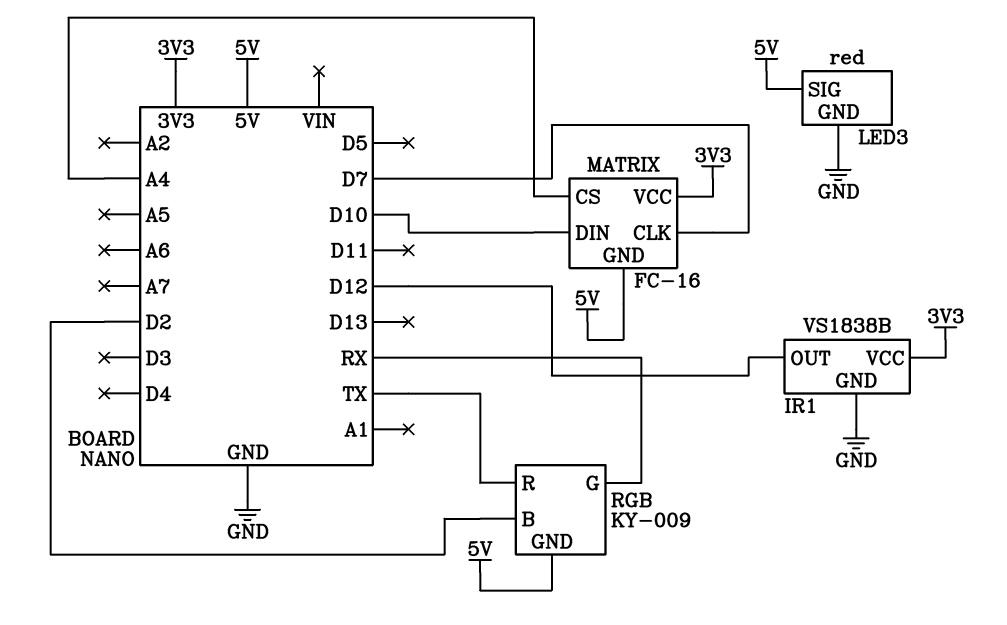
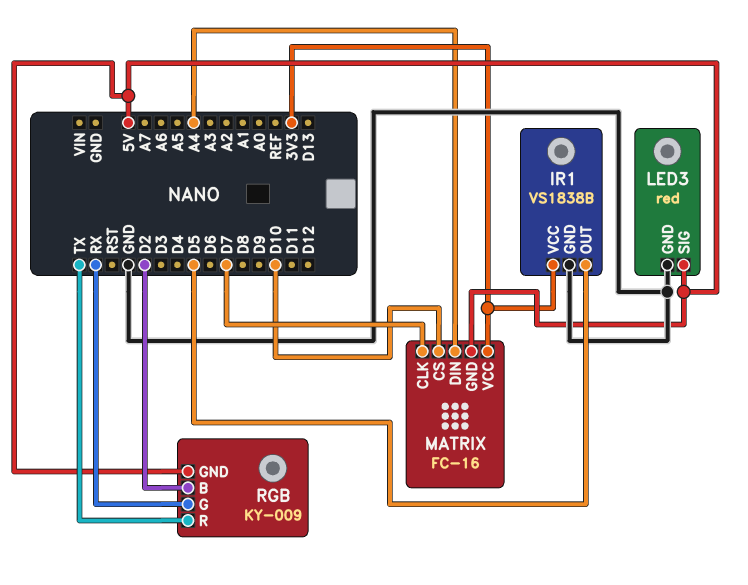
IR1 pin OUT: D12 -> D5
MATRIX pin CS: A4 -> D10
MATRIX pin DIN: D10 -> A4

